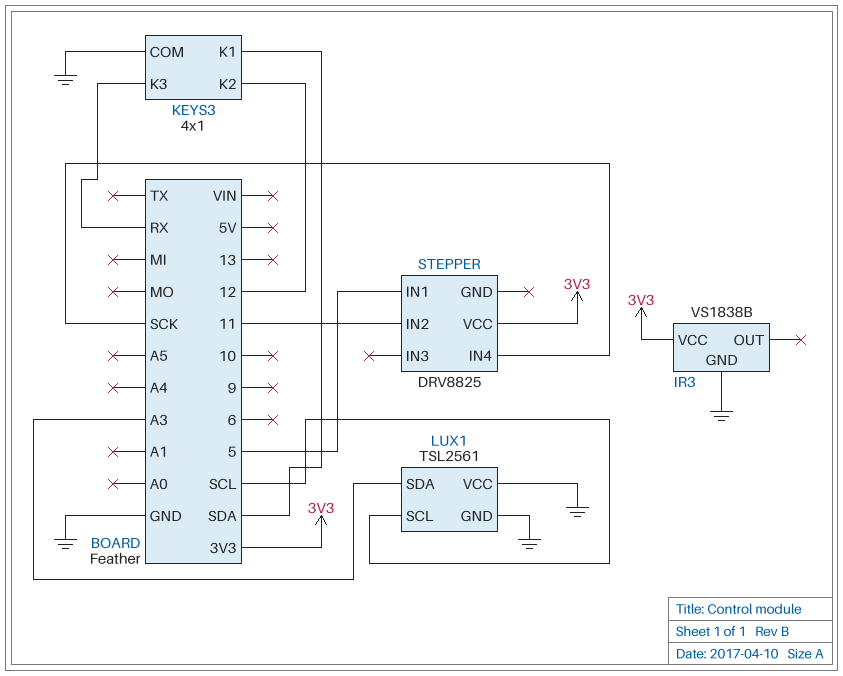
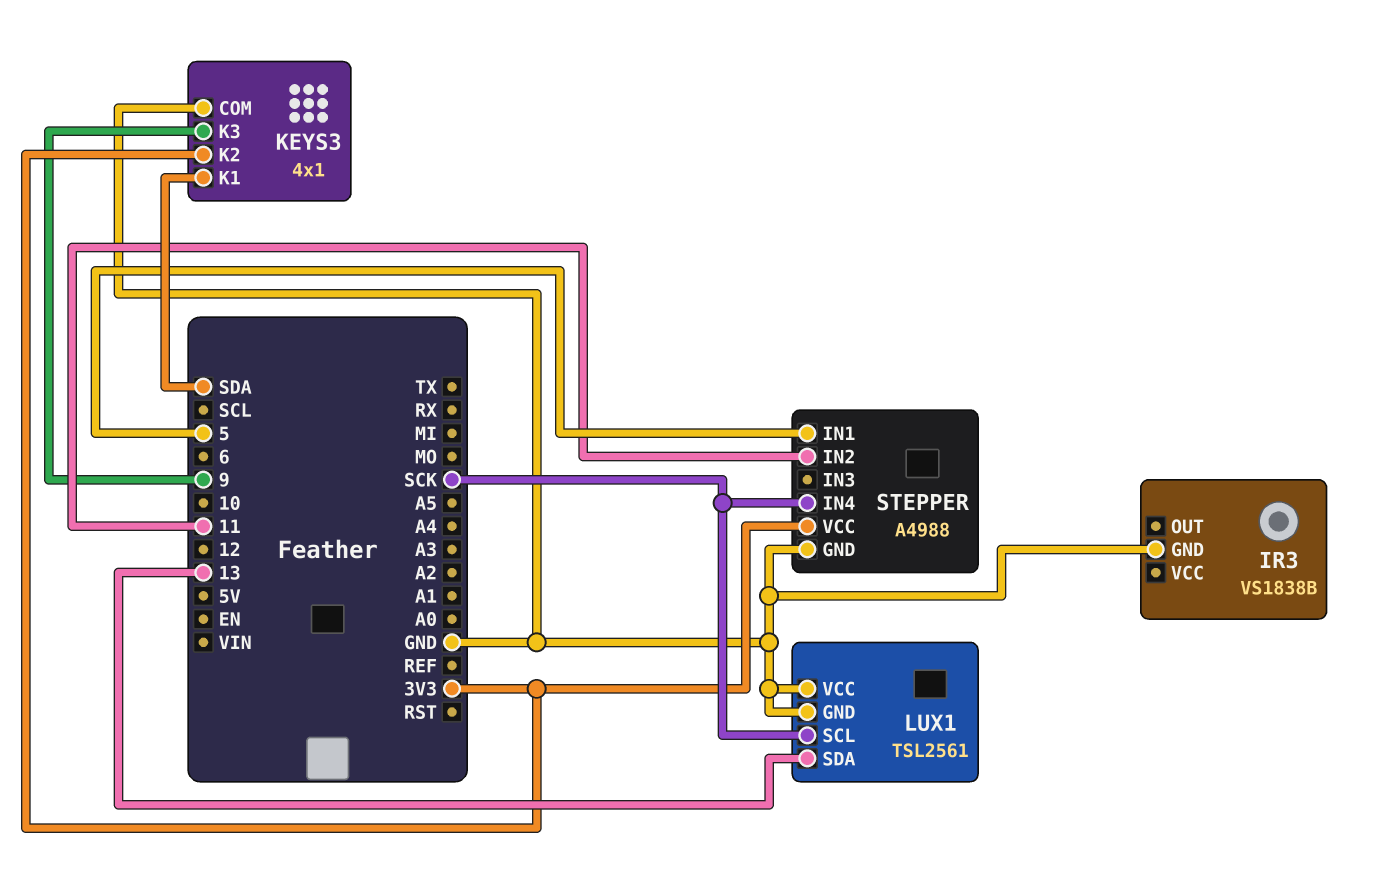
IR3 pin VCC: 3V3 -> none
KEYS3 pin K2: 12 -> 3V3
KEYS3 pin K3: RX -> 9
LUX1 pin SCL: SCL -> SCK
LUX1 pin SDA: A3 -> 13
STEPPER: DRV8825 -> A4988
STEPPER pin GND: none -> GND

